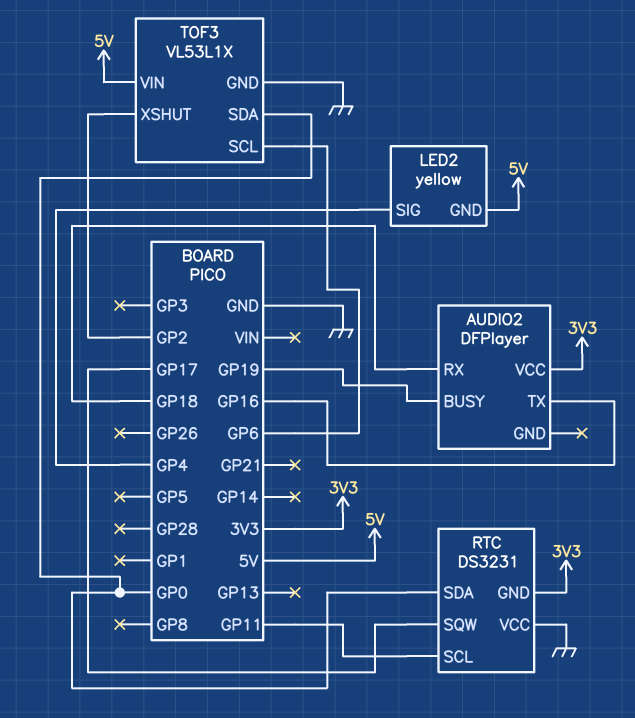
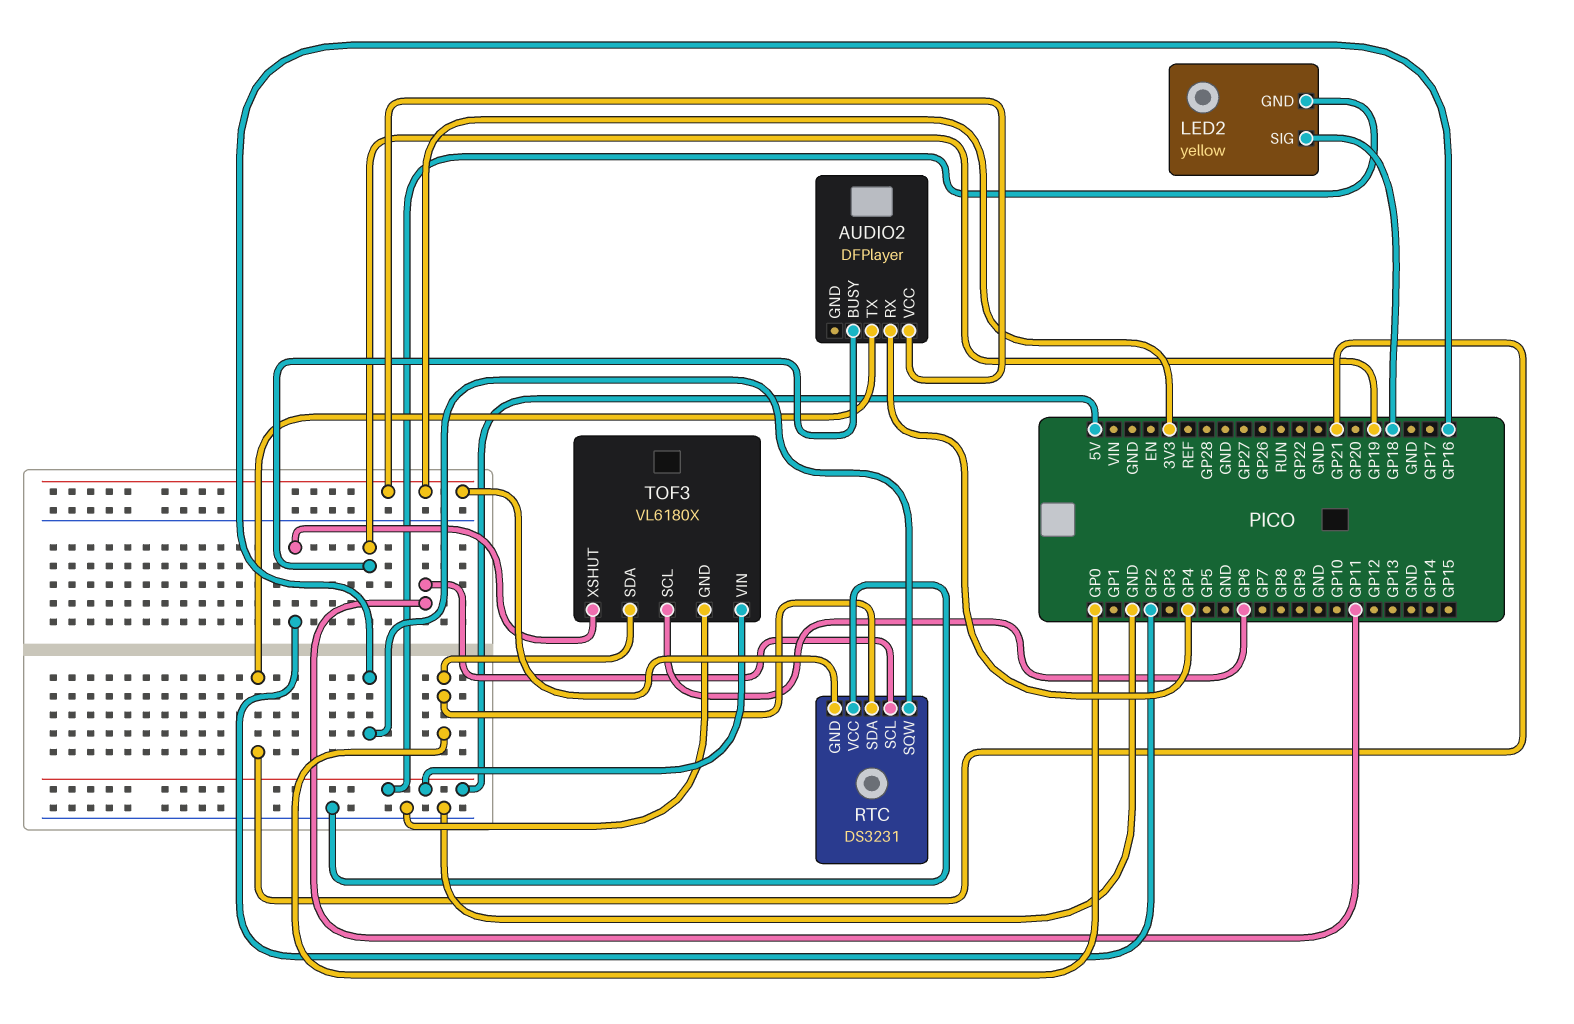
AUDIO2 pin RX: GP18 -> GP4
AUDIO2 pin TX: GP16 -> GP21
LED2 pin SIG: GP4 -> GP18
RTC pin SQW: GP17 -> GP16
TOF3: VL53L1X -> VL6180X

